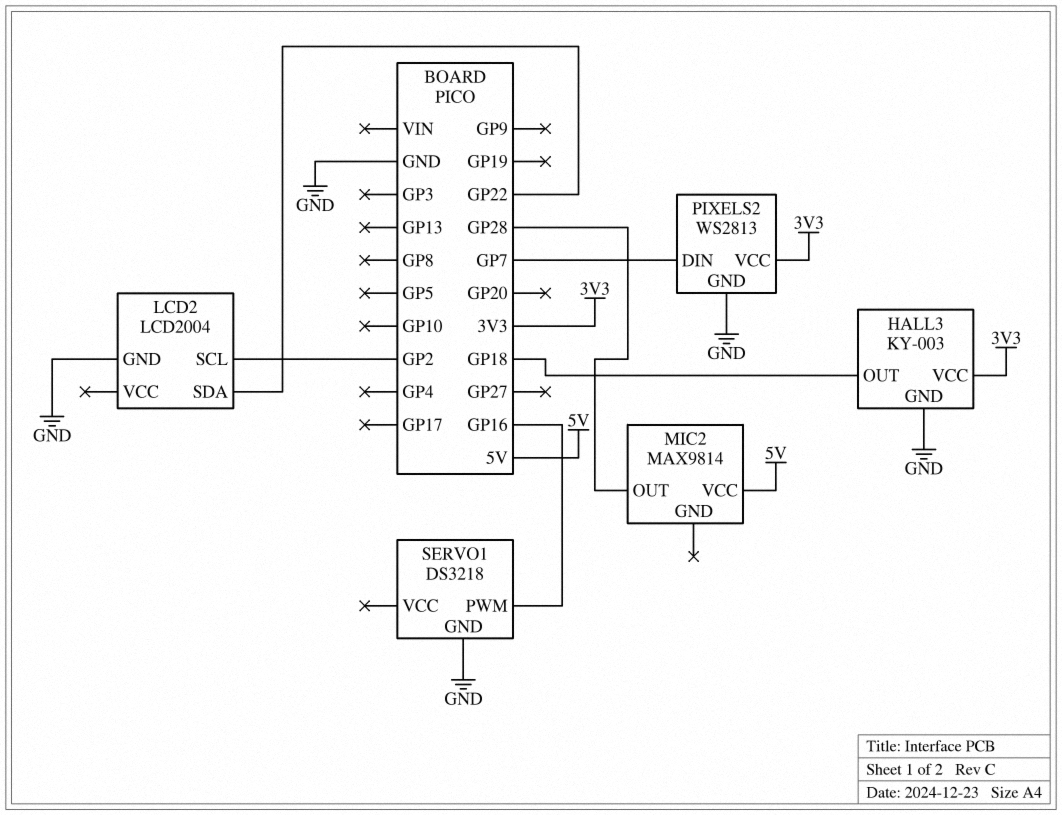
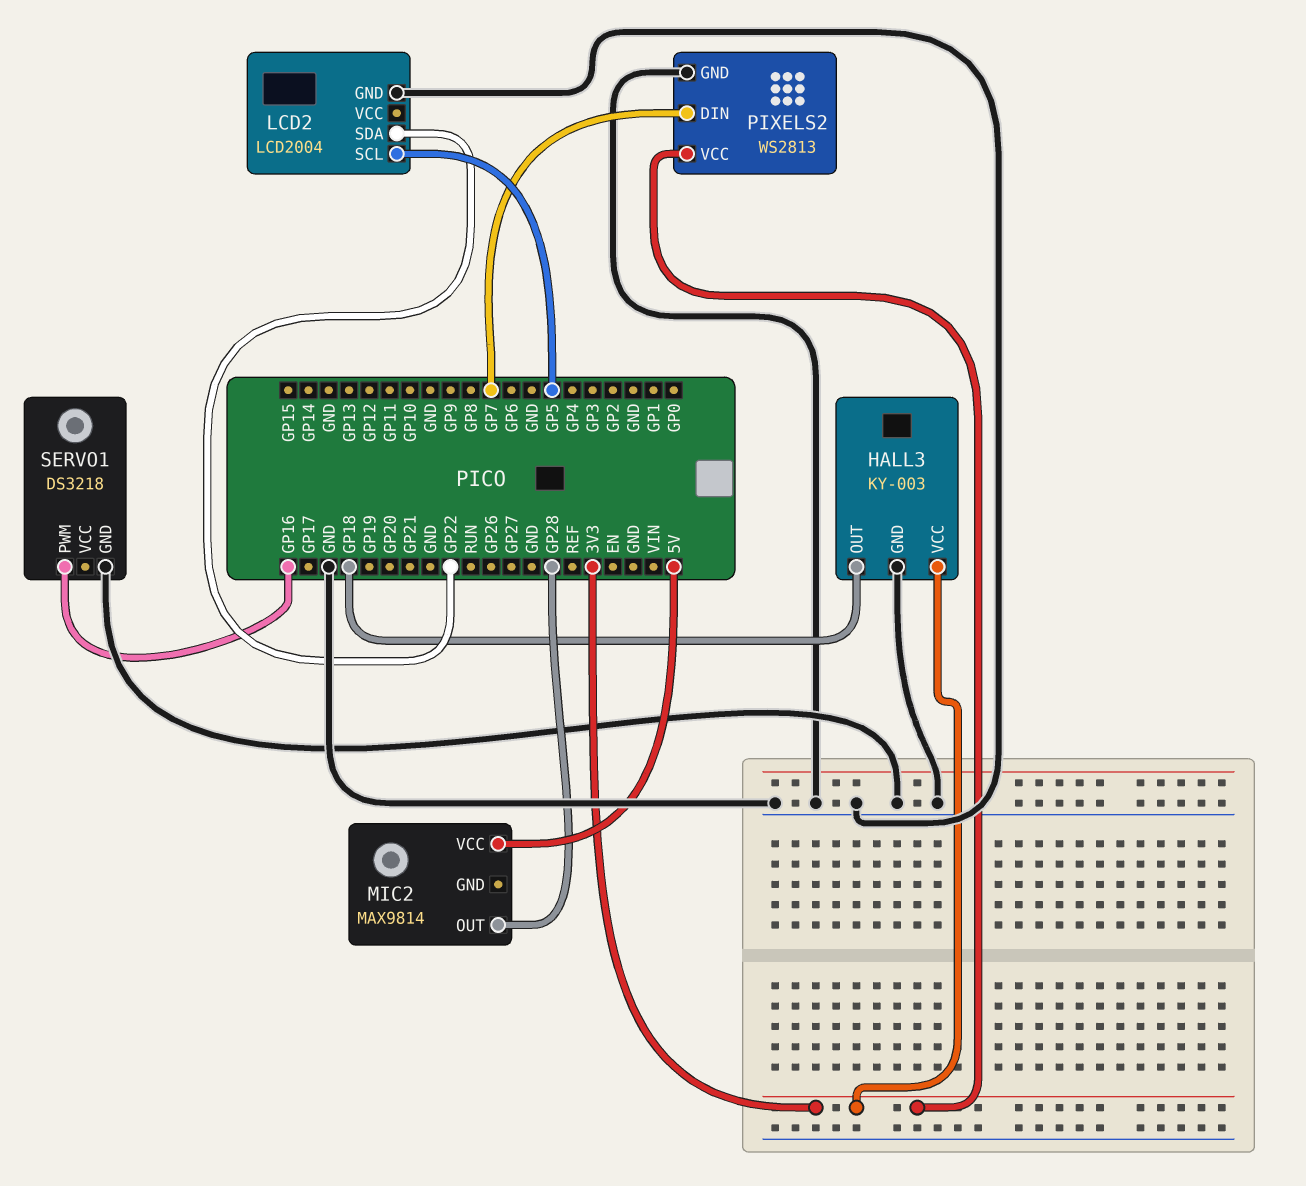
LCD2 pin SCL: GP2 -> GP5

